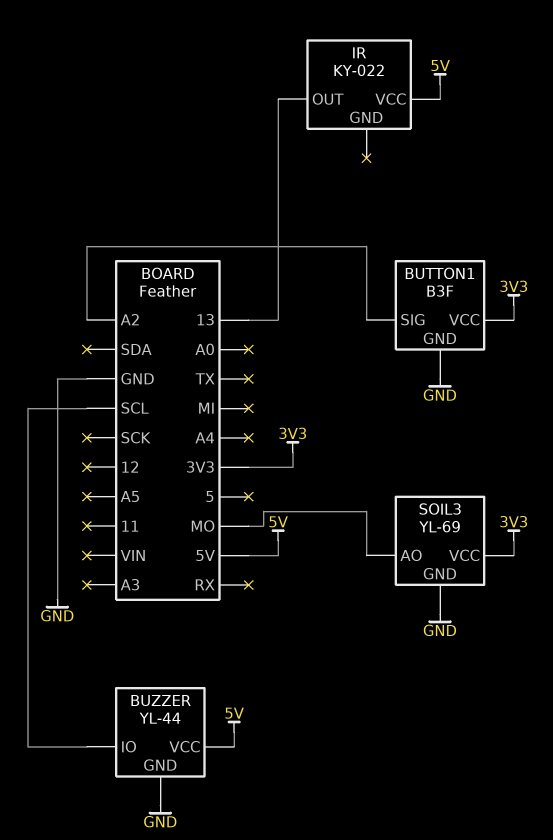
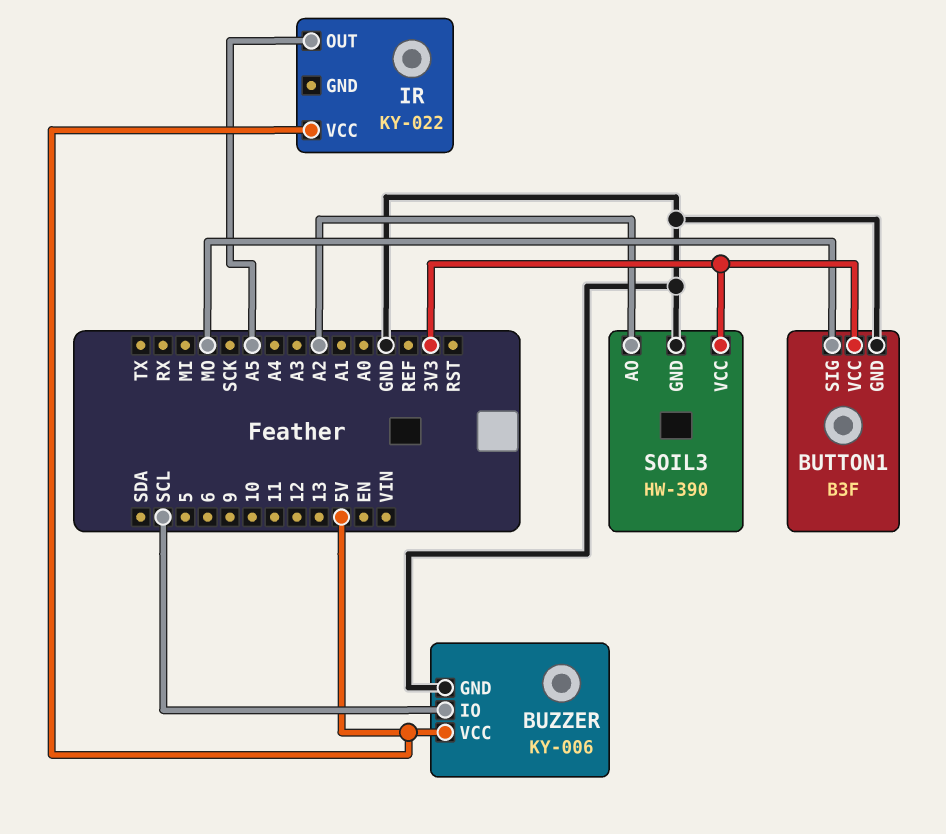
BUTTON1 pin SIG: A2 -> MO
BUZZER: YL-44 -> KY-006
IR pin OUT: 13 -> A5
SOIL3: YL-69 -> HW-390
SOIL3 pin AO: MO -> A2

